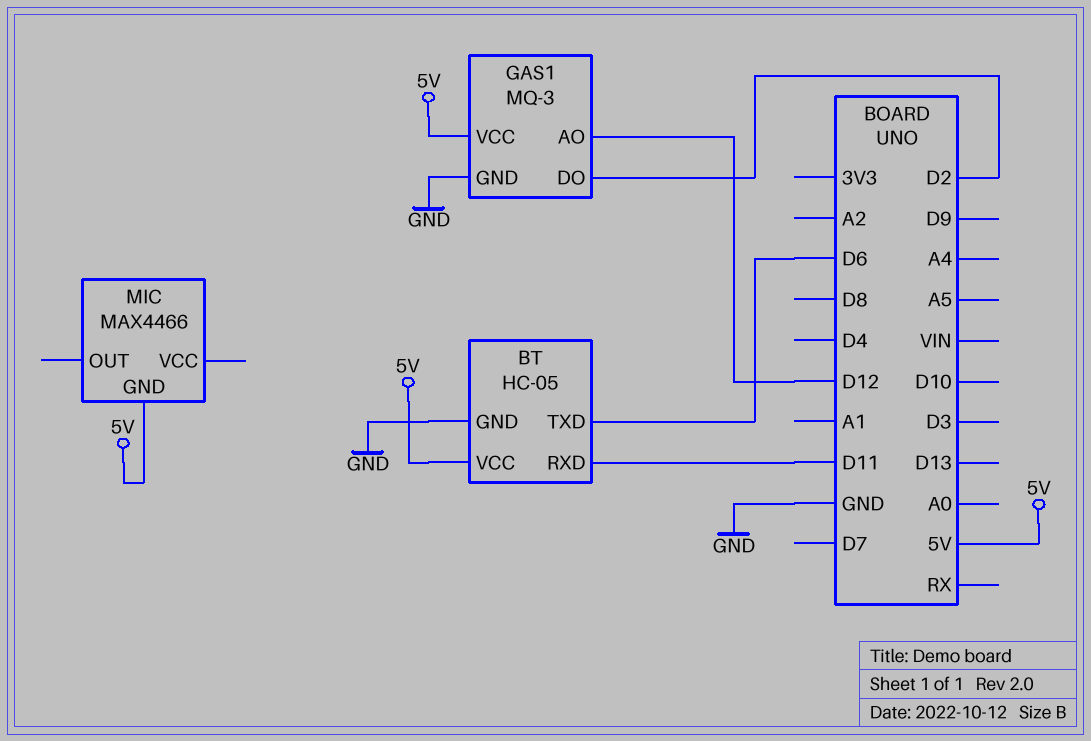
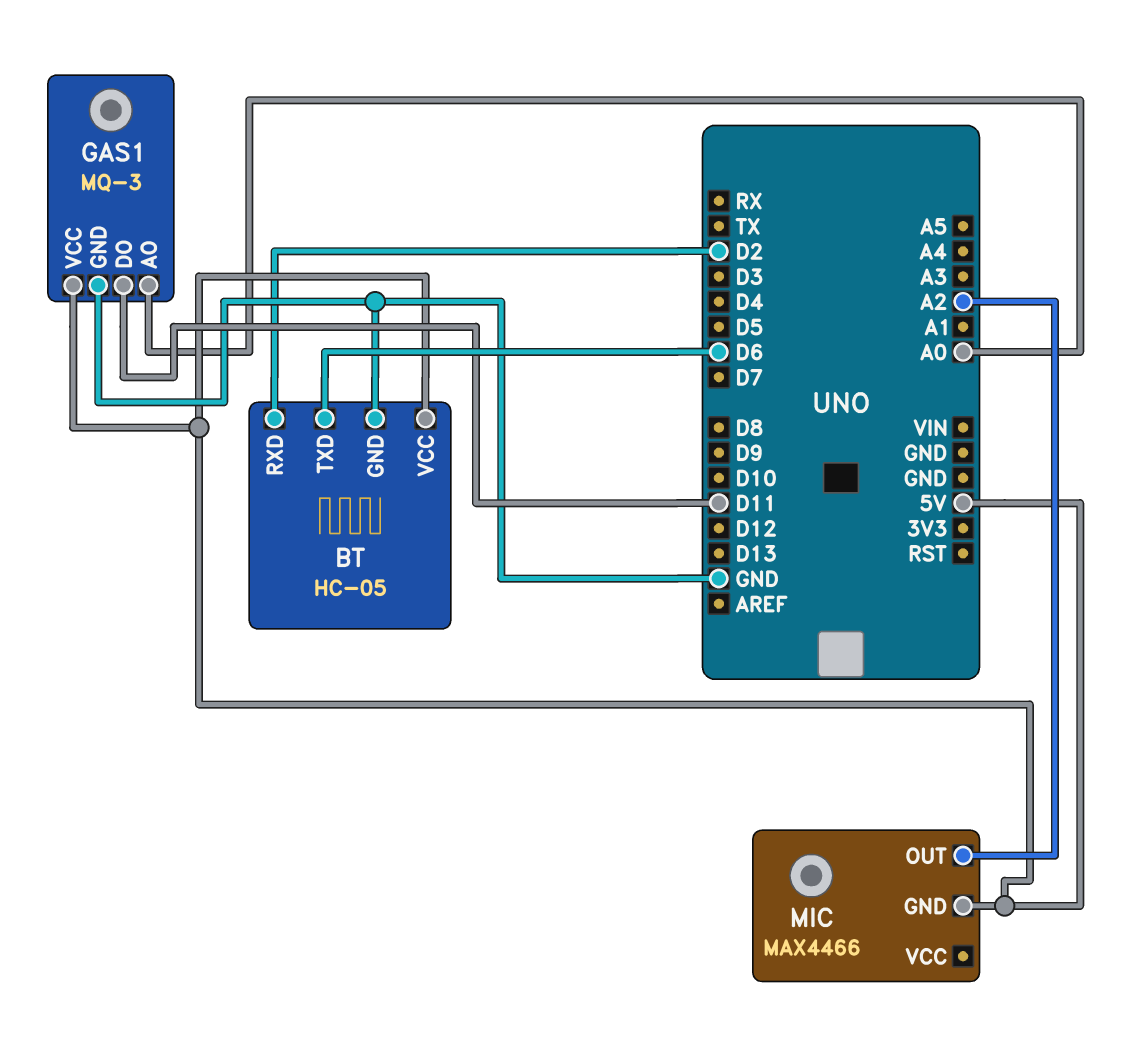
BT pin RXD: D11 -> D2
GAS1 pin AO: D12 -> A0
GAS1 pin DO: D2 -> D11
MIC pin OUT: none -> A2

